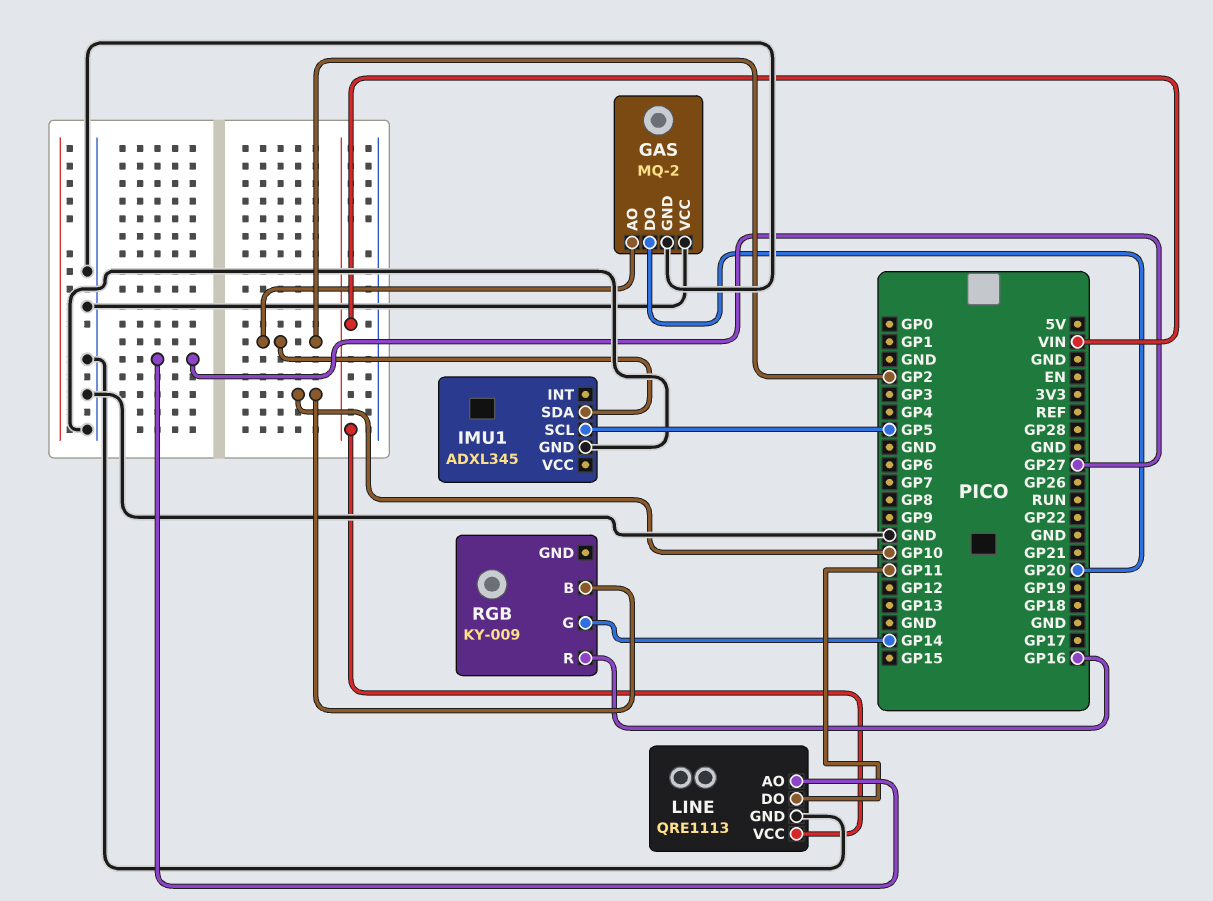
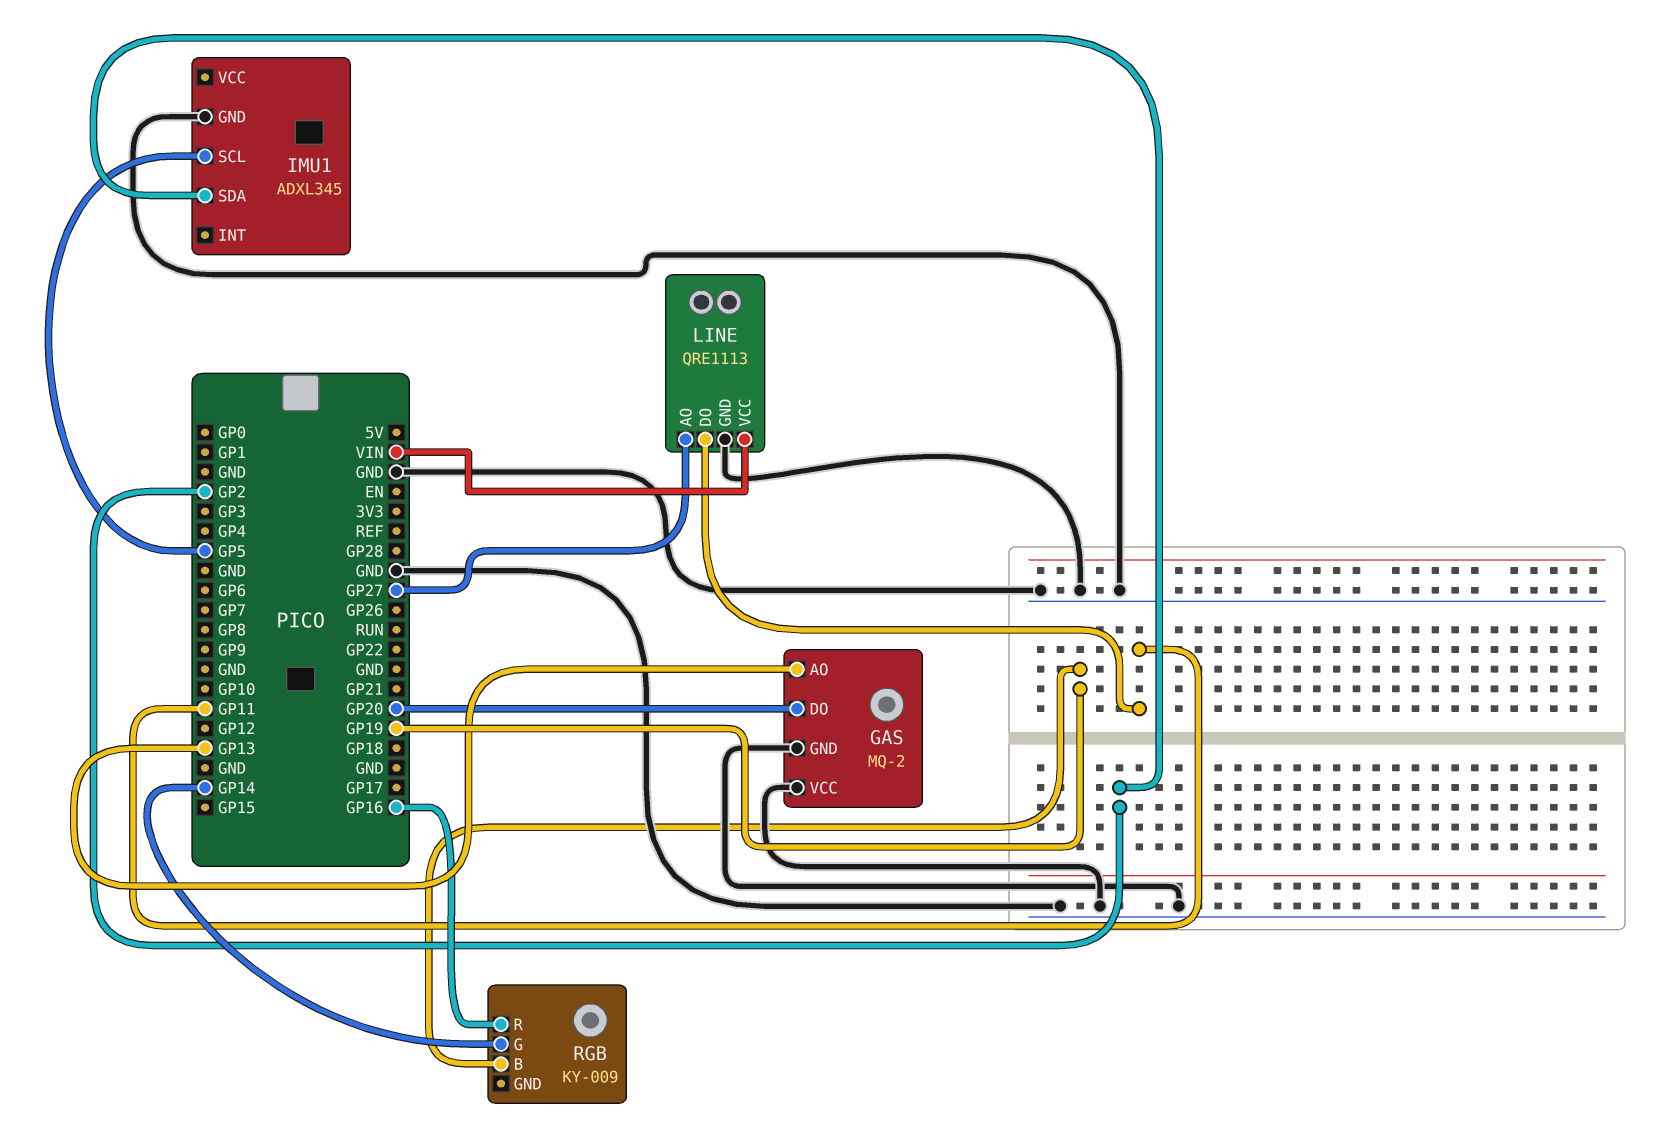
GAS pin AO: GP2 -> GP13
RGB pin B: GP10 -> GP19

